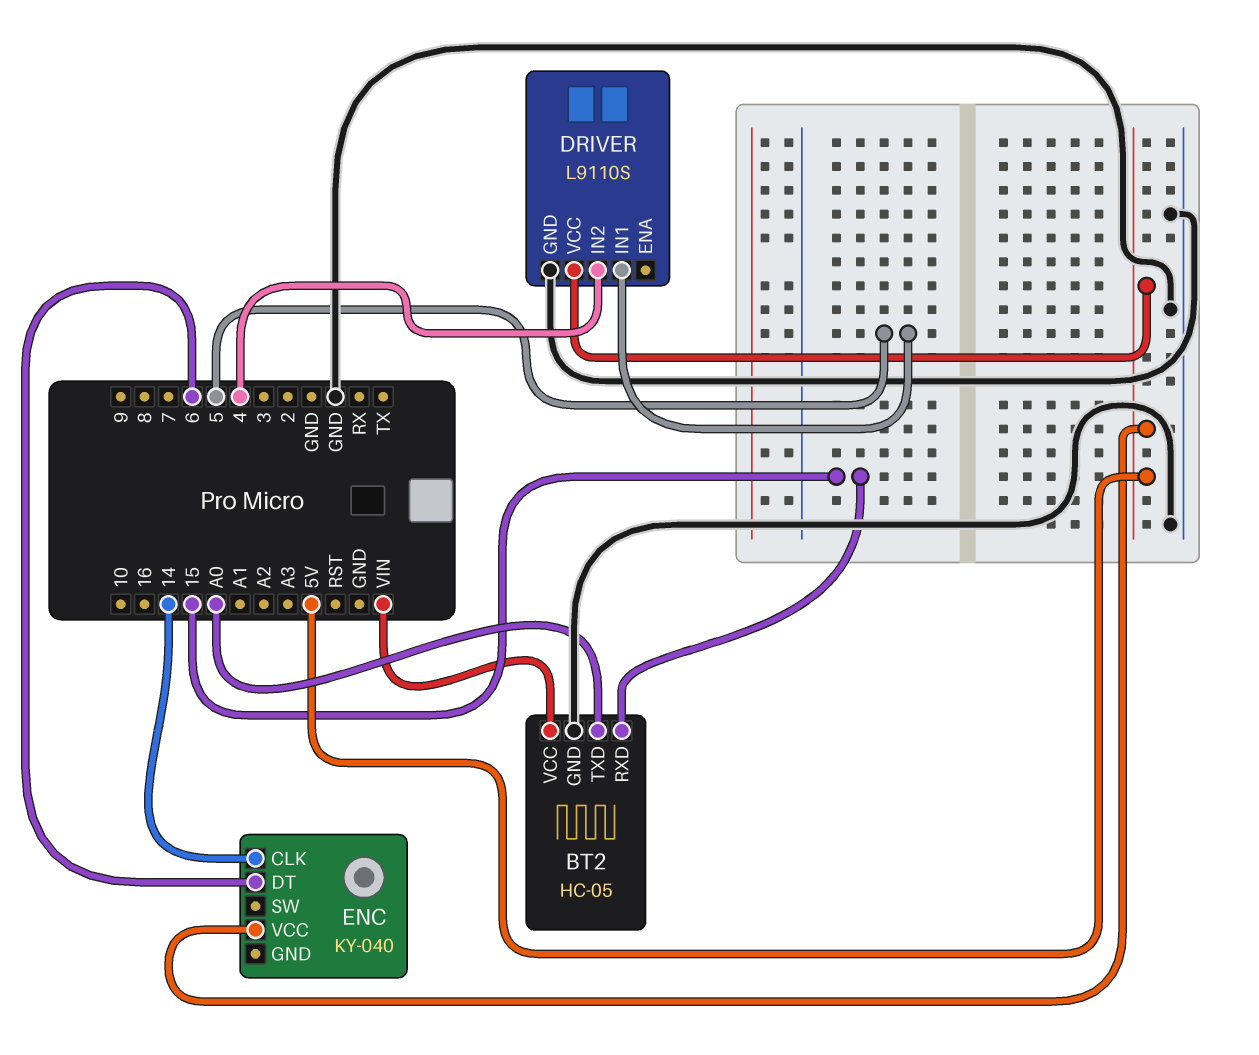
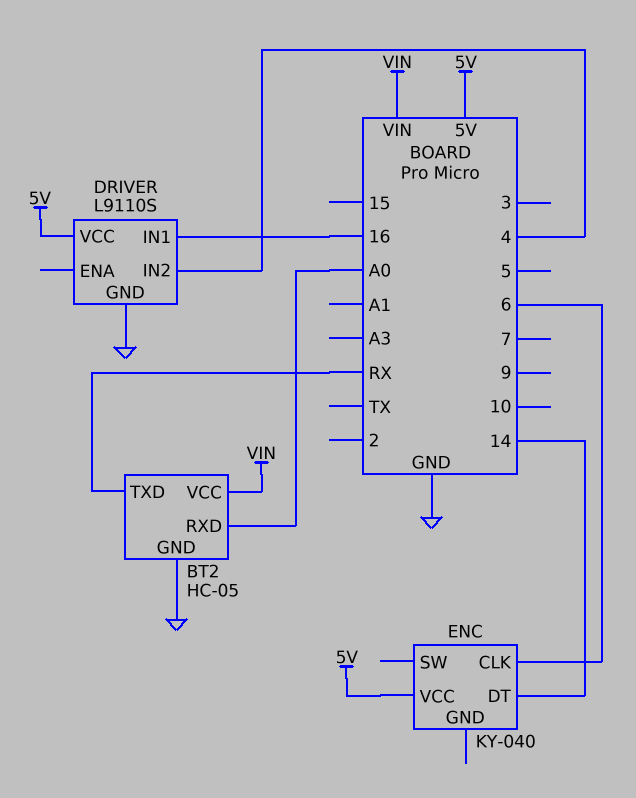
BT2 pin RXD: 15 -> A0
BT2 pin TXD: A0 -> RX
DRIVER pin IN1: 5 -> 16
ENC pin CLK: 14 -> 6
ENC pin DT: 6 -> 14

